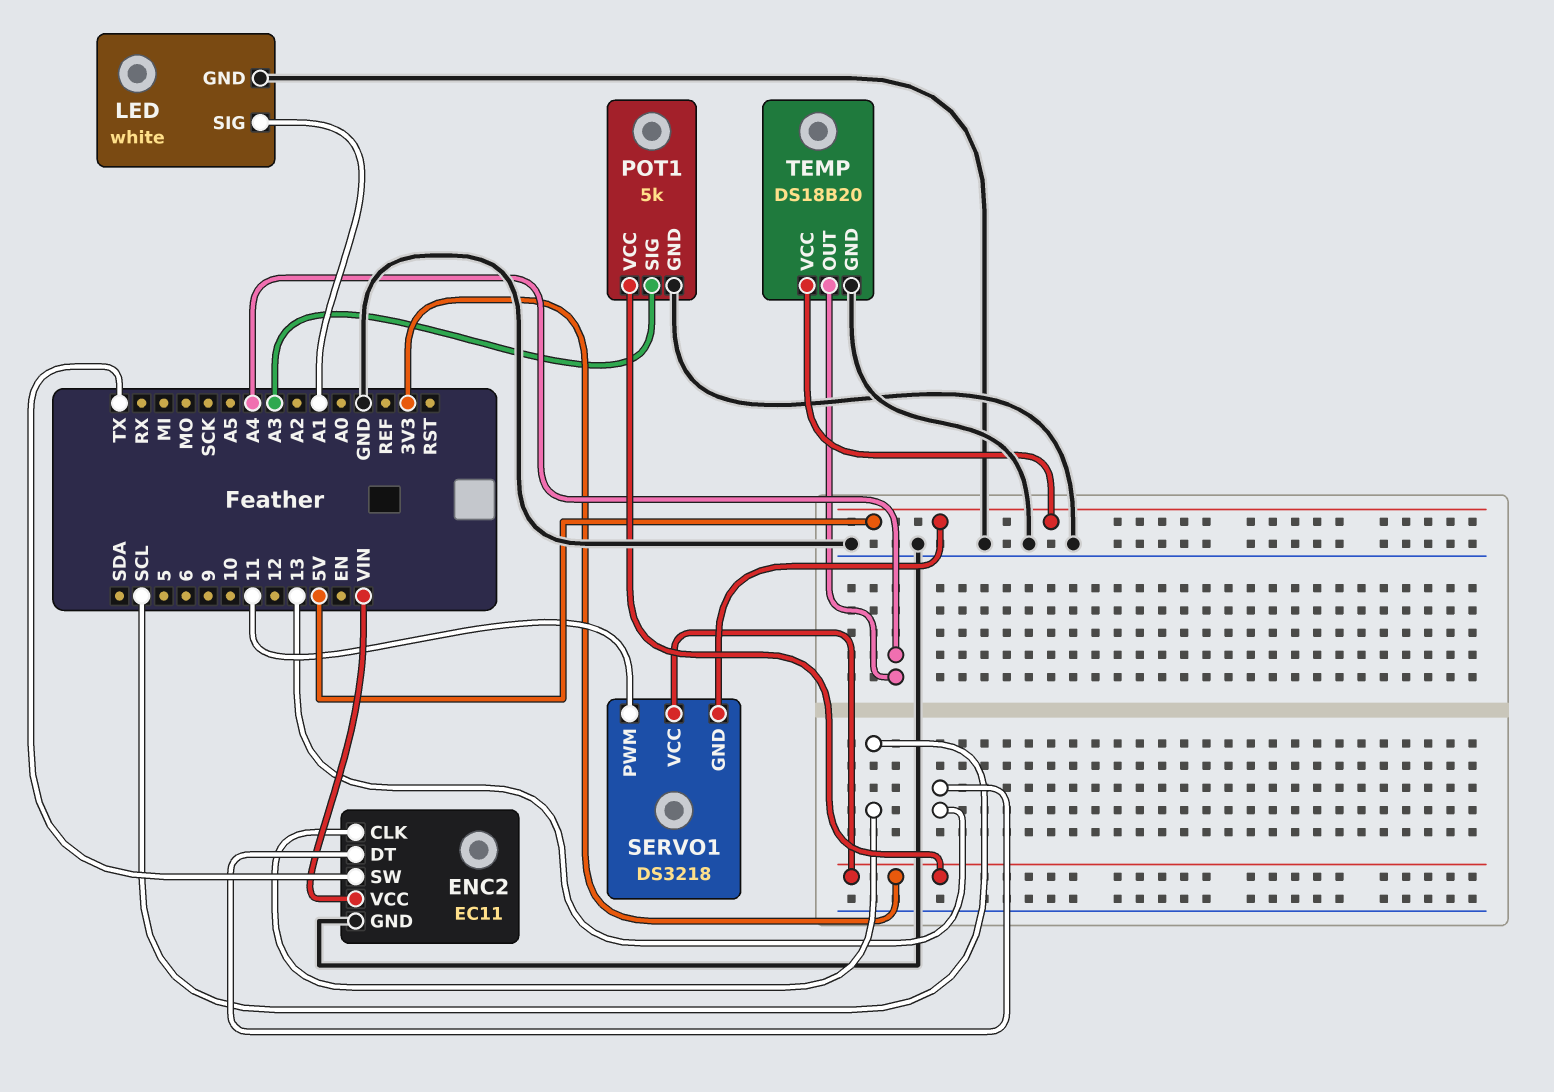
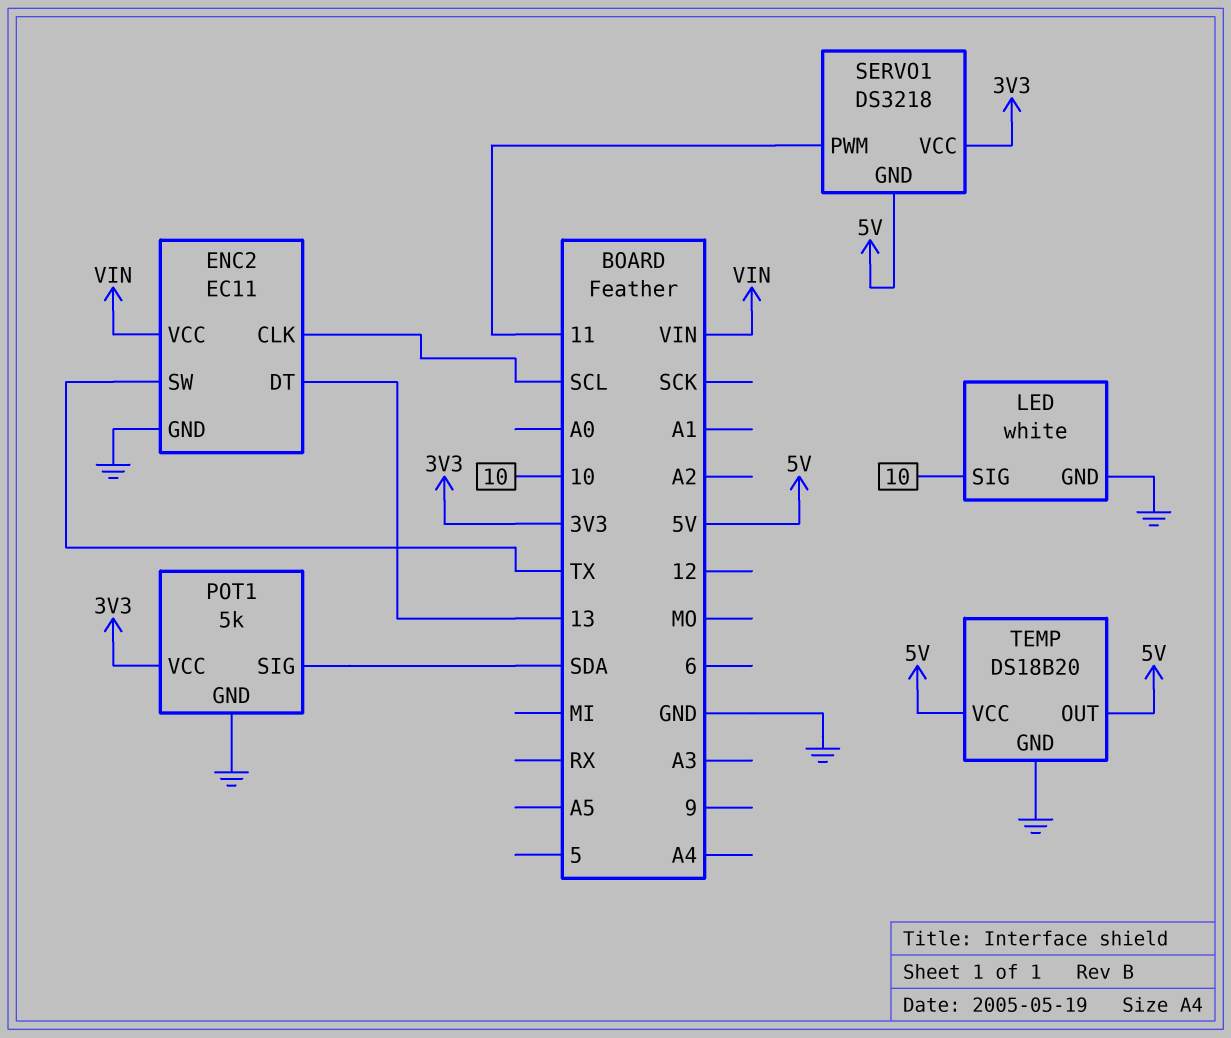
LED pin SIG: A1 -> 10
POT1 pin SIG: A3 -> SDA
TEMP pin OUT: A4 -> 5V

